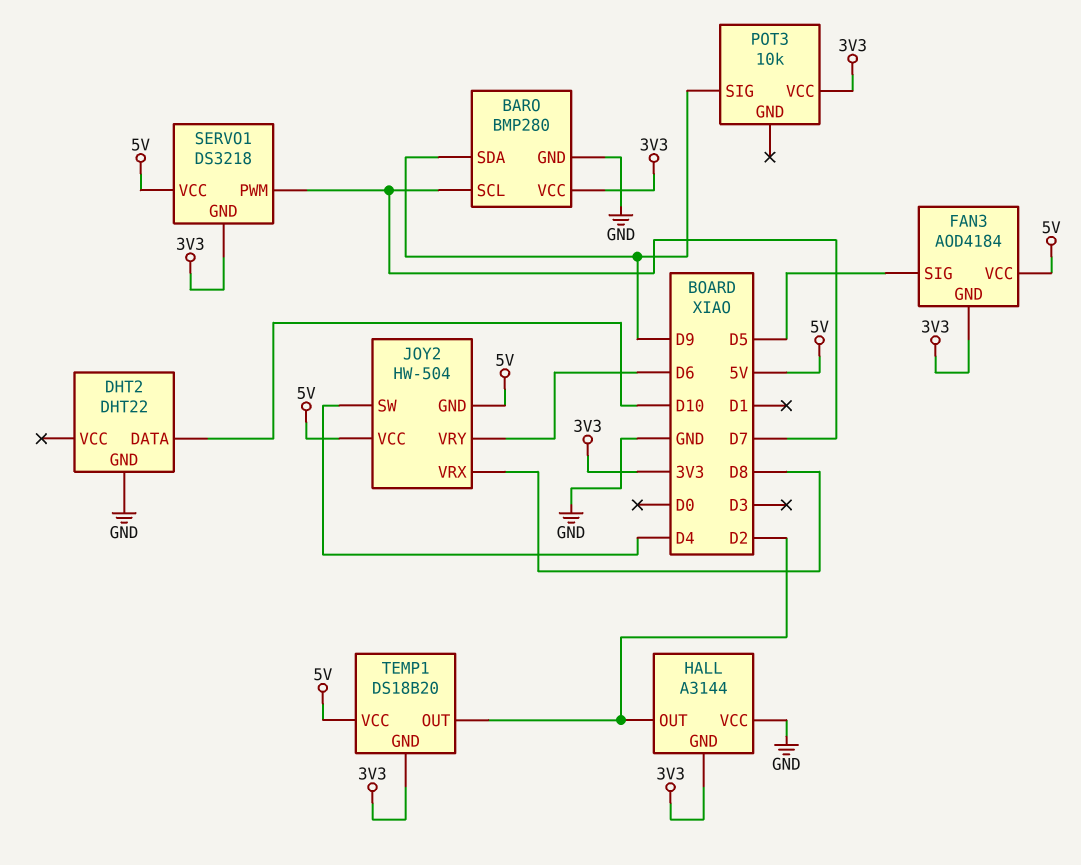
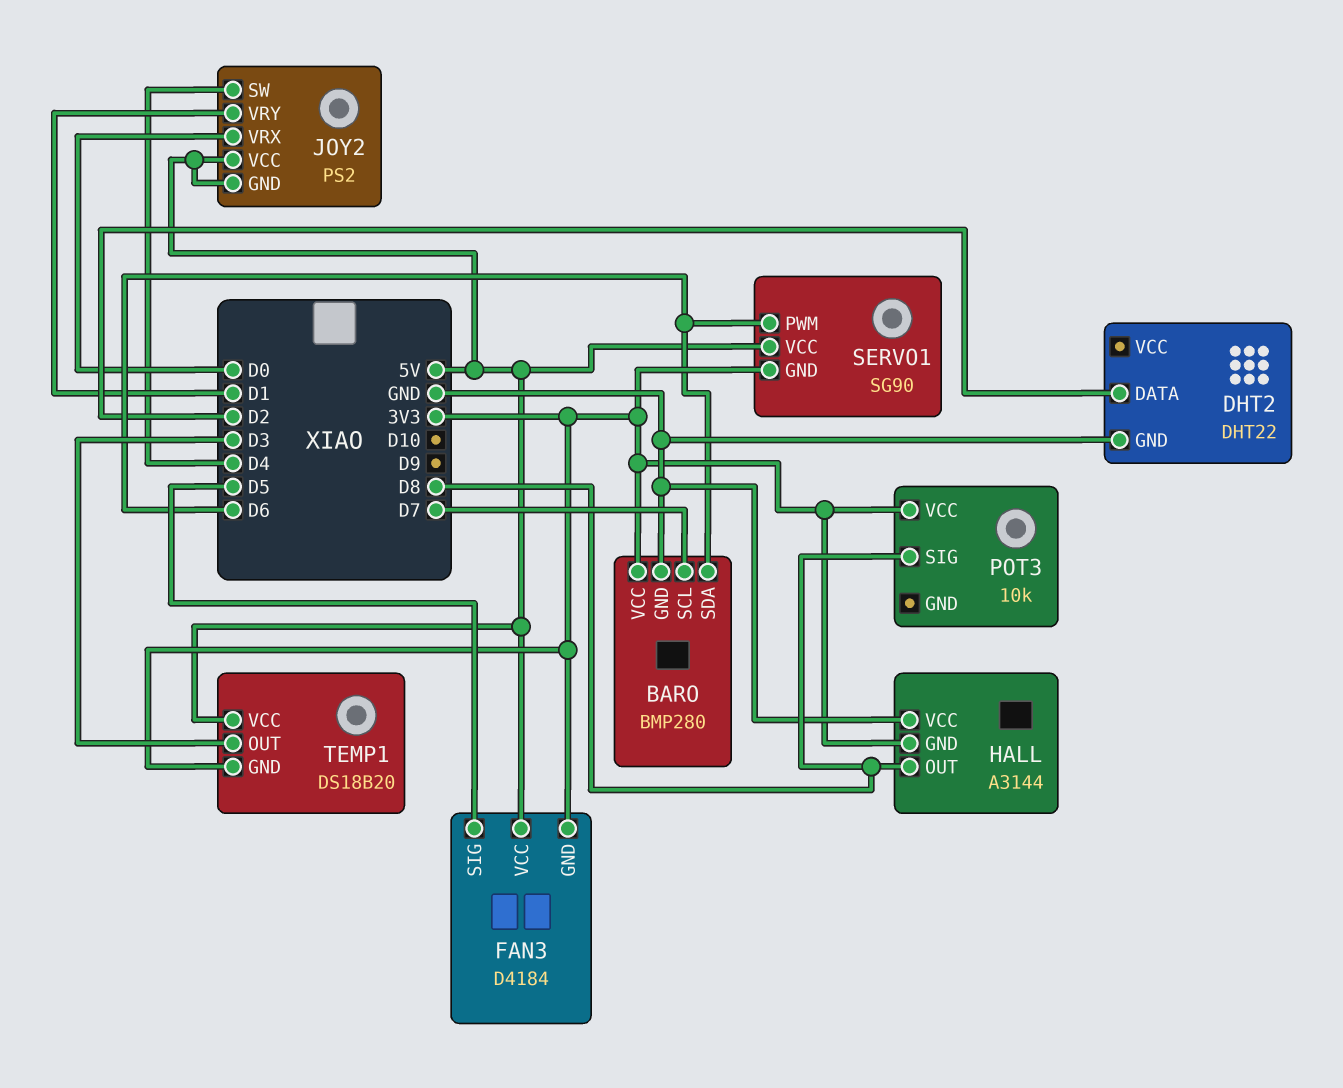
BARO pin SDA: D9 -> D6
DHT2 pin DATA: D10 -> D2
FAN3: AOD4184 -> D4184
HALL pin OUT: D2 -> D8
JOY2: HW-504 -> PS2
JOY2 pin VRX: D8 -> D0
JOY2 pin VRY: D6 -> D1
POT3 pin SIG: D9 -> D8
SERVO1: DS3218 -> SG90
SERVO1 pin PWM: D7 -> D6
TEMP1 pin OUT: D2 -> D3

